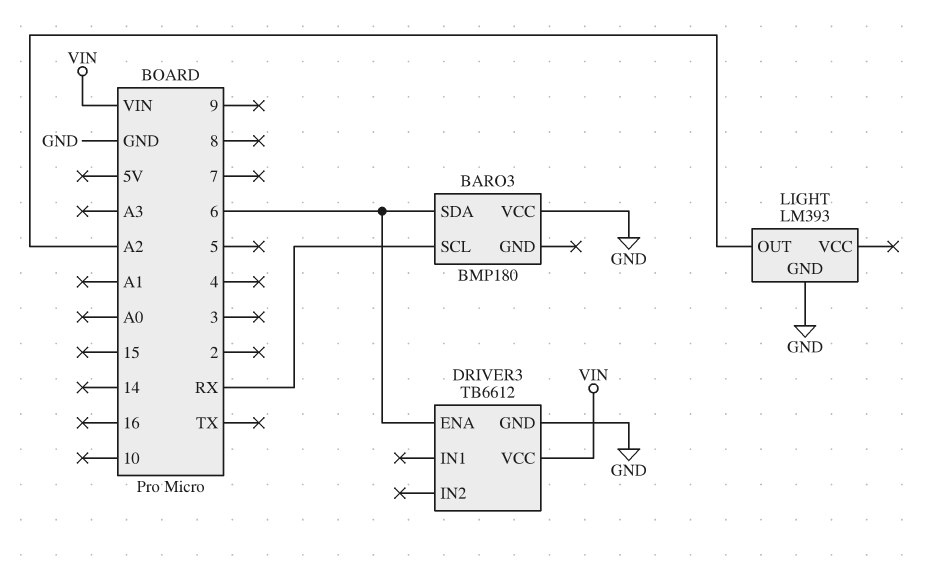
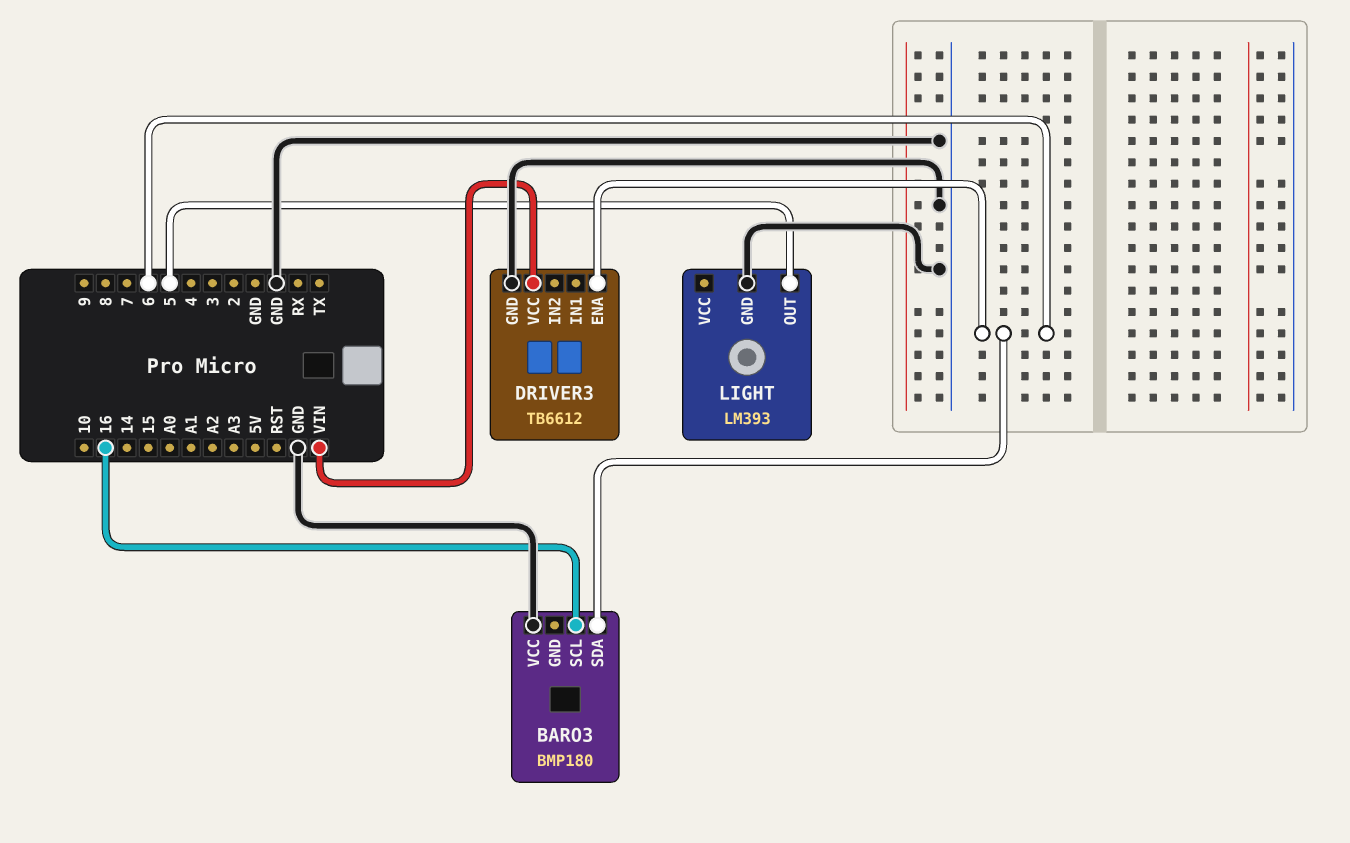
BARO3 pin SCL: RX -> 16
LIGHT pin OUT: A2 -> 5

